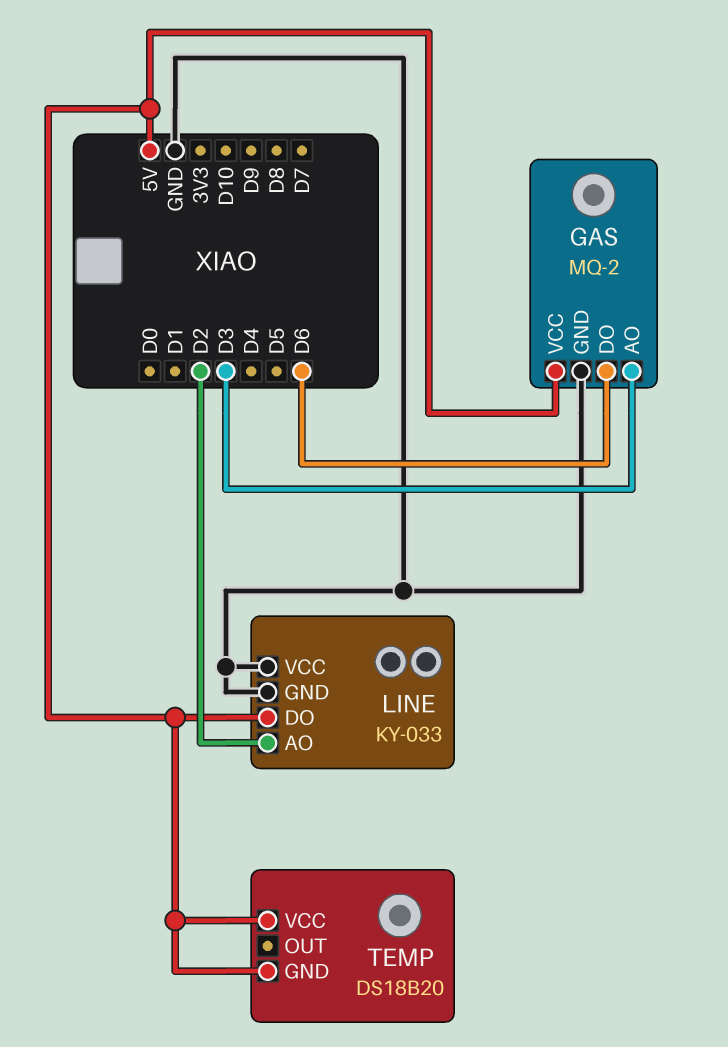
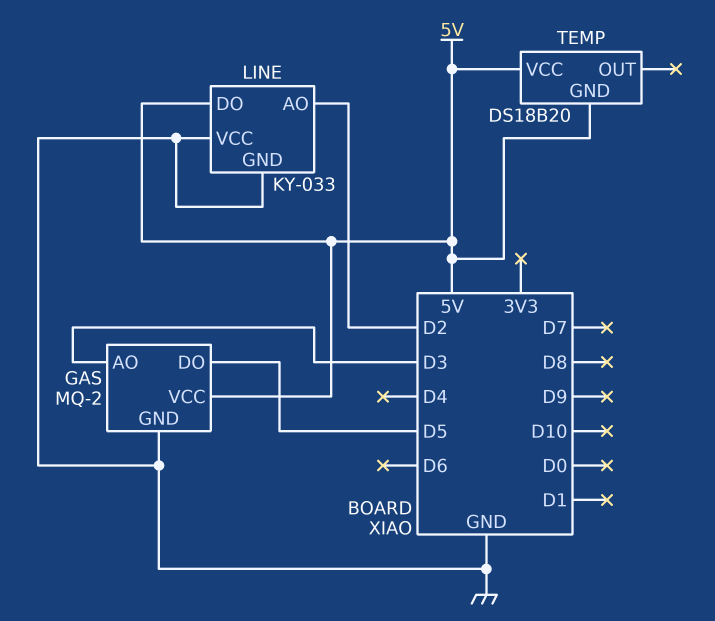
GAS pin DO: D6 -> D5

